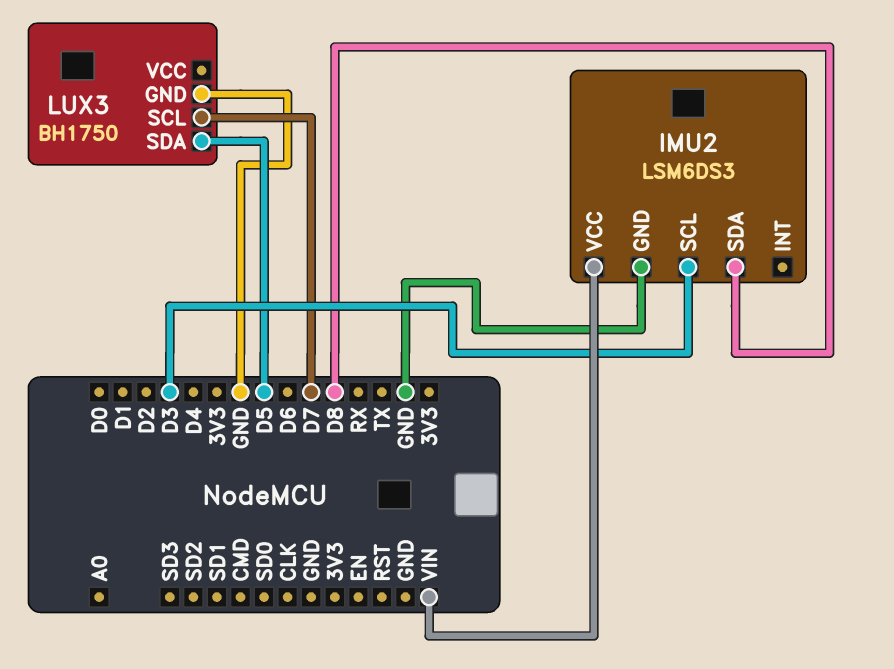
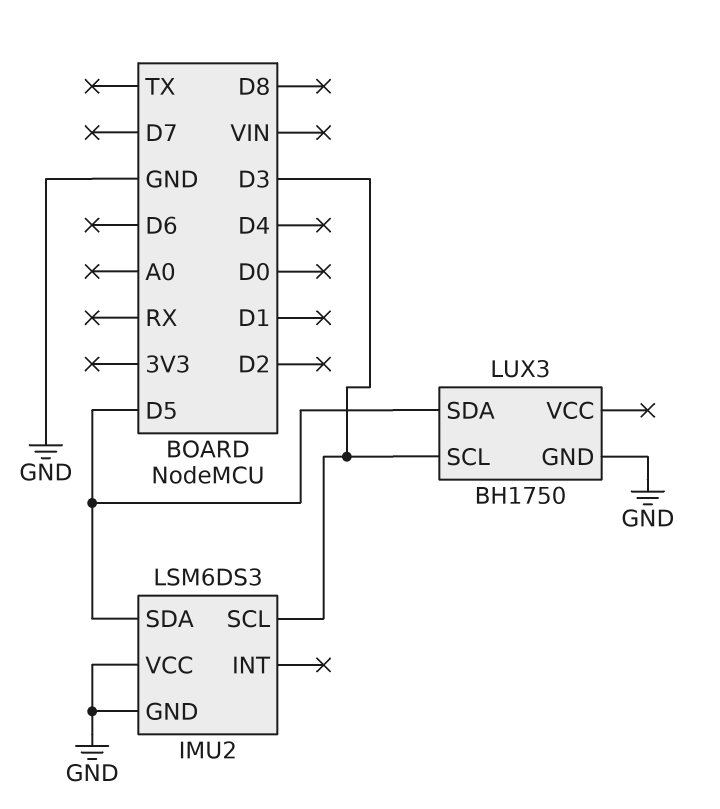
IMU2 pin SDA: D8 -> D5
IMU2 pin VCC: VIN -> GND
LUX3 pin SCL: D7 -> D3

